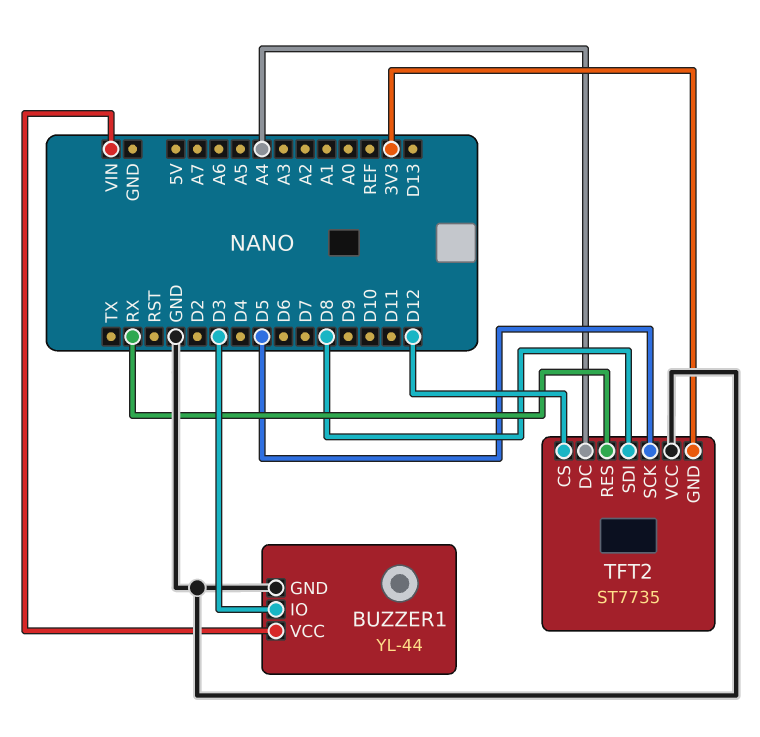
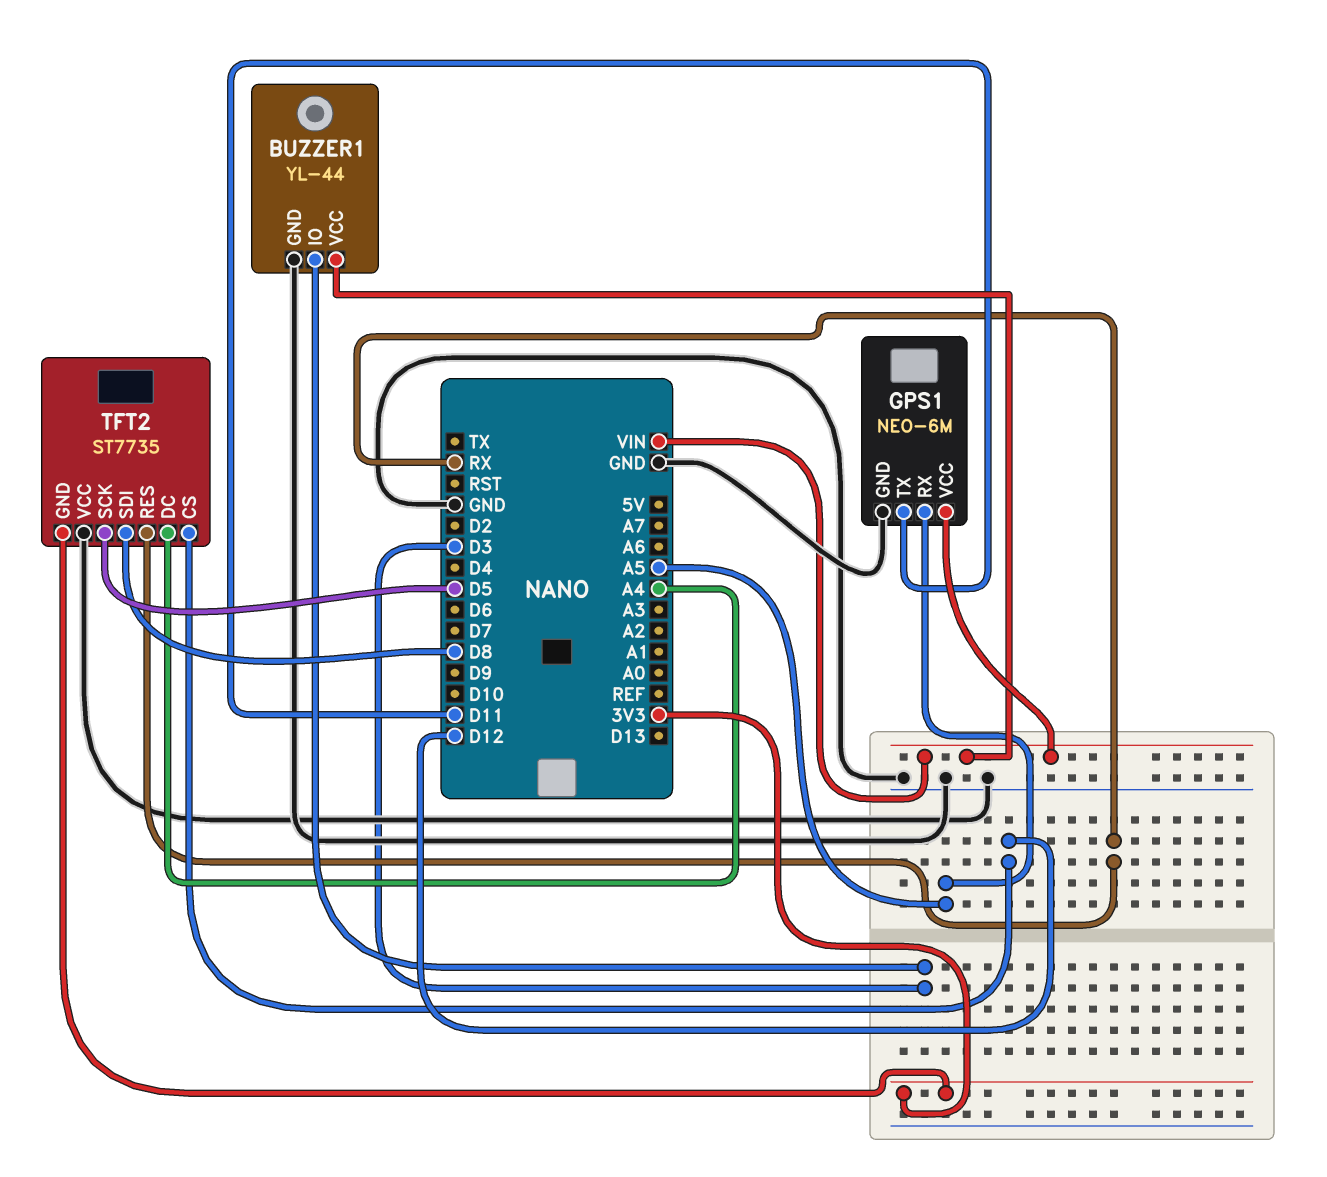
GPS1: none -> NEO-6M
GPS1 pin GND: none -> GND
GPS1 pin RX: none -> A5
GPS1 pin TX: none -> D11
GPS1 pin VCC: none -> VIN

